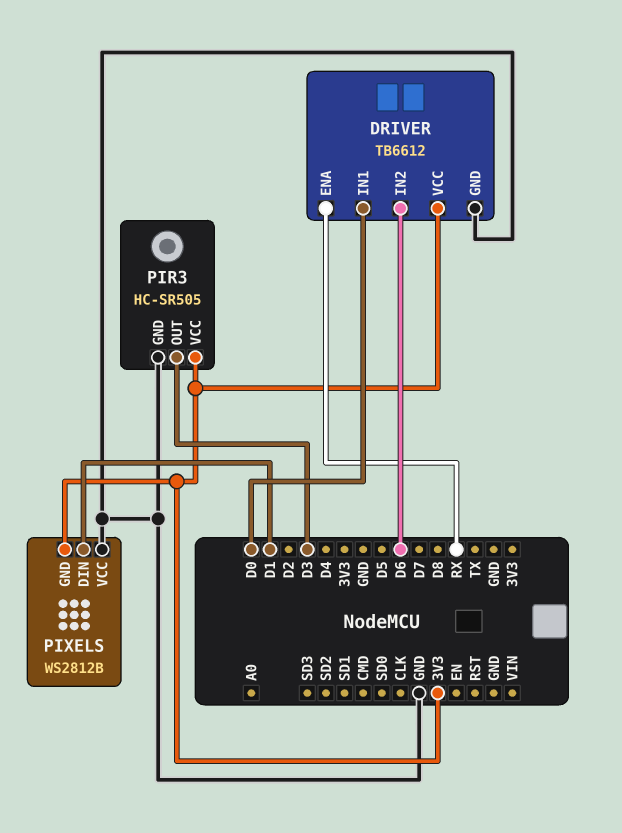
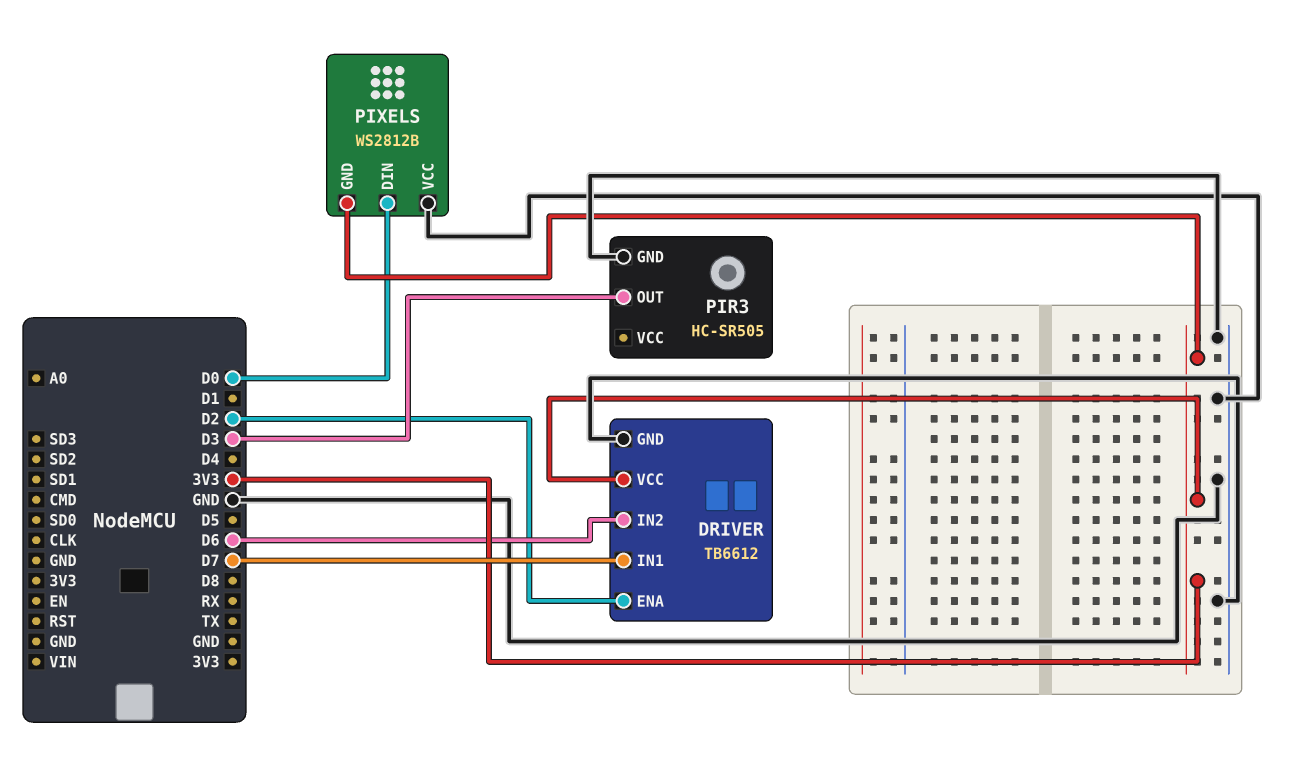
DRIVER pin ENA: RX -> D2
DRIVER pin IN1: D0 -> D7
PIR3 pin VCC: 3V3 -> none
PIXELS pin DIN: D1 -> D0

